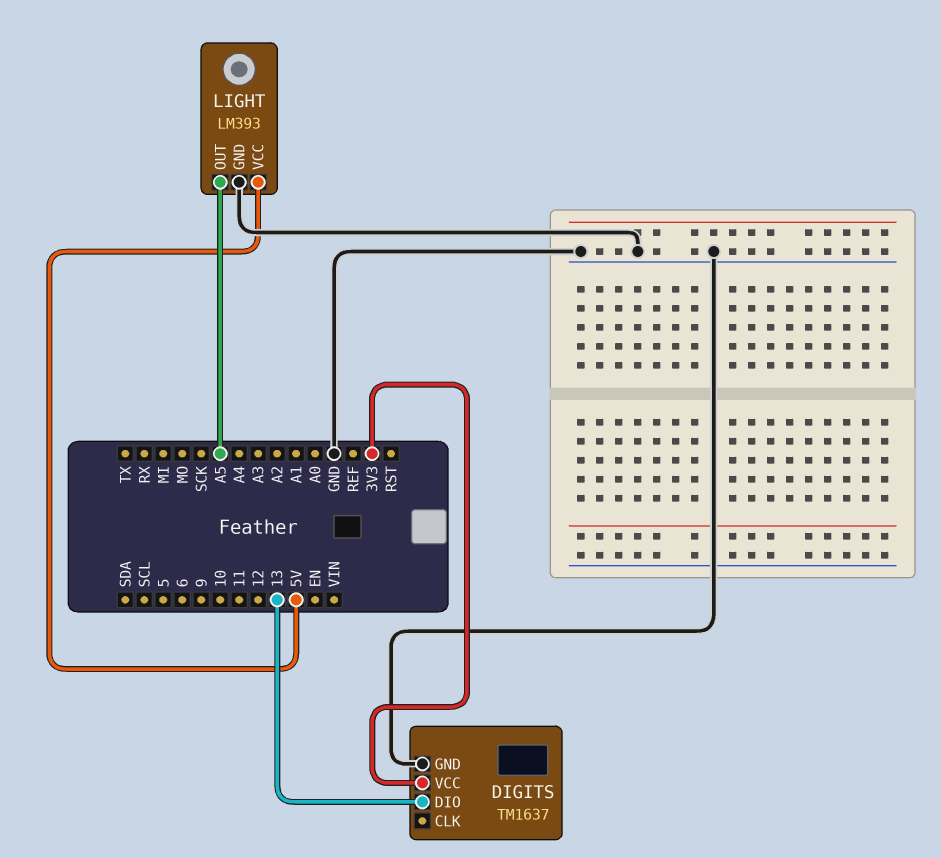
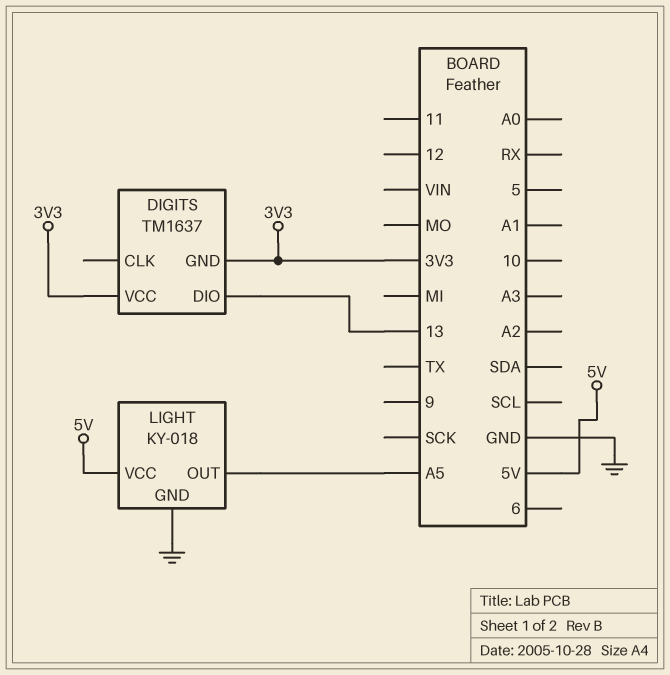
DIGITS pin GND: GND -> 3V3
LIGHT: LM393 -> KY-018

